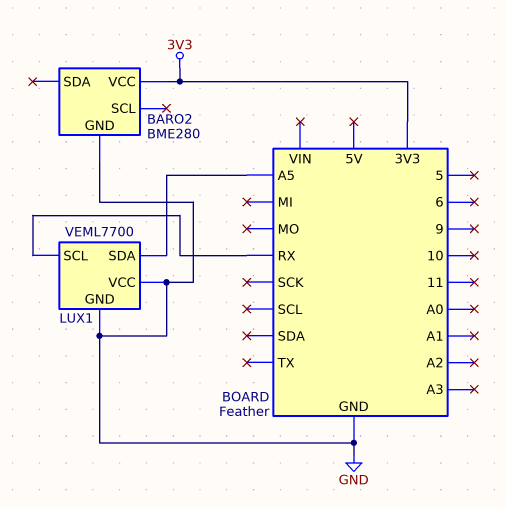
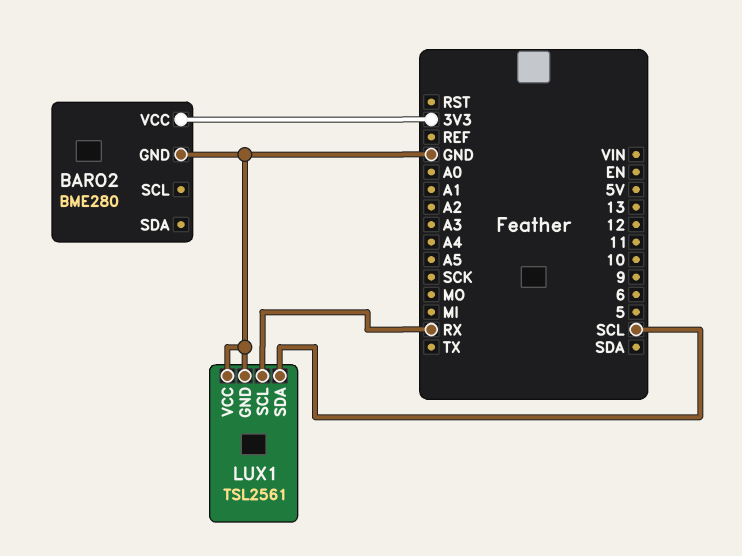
LUX1: VEML7700 -> TSL2561
LUX1 pin SDA: A5 -> SCL

